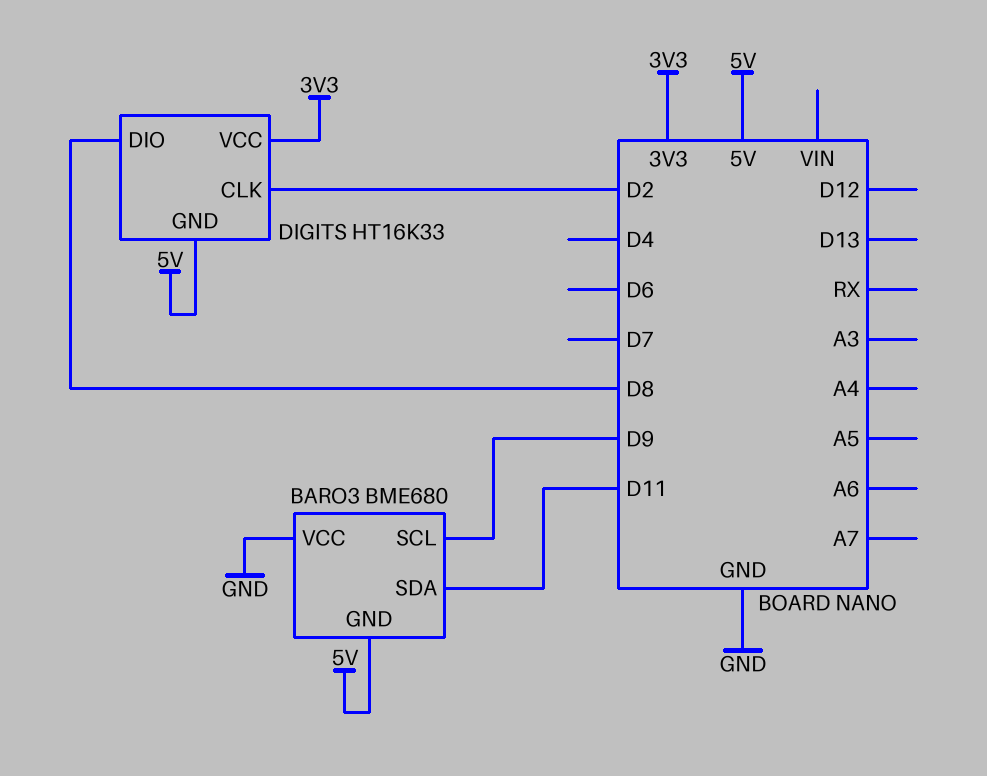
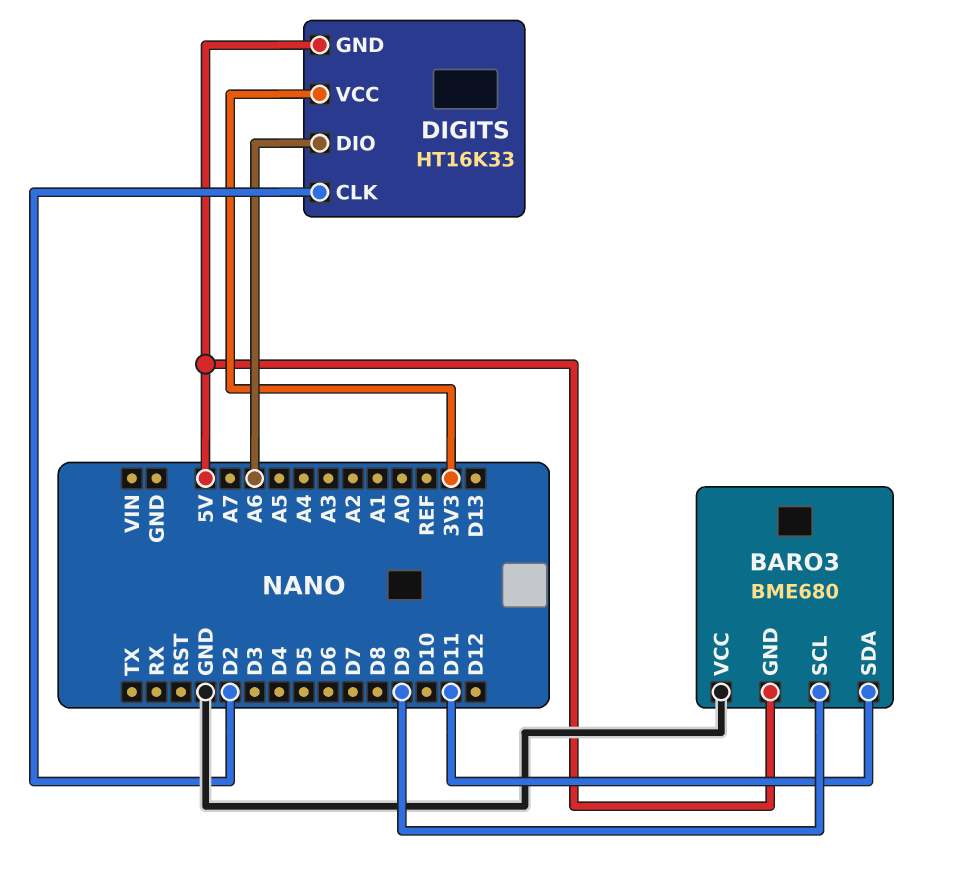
DIGITS pin DIO: D8 -> A6

